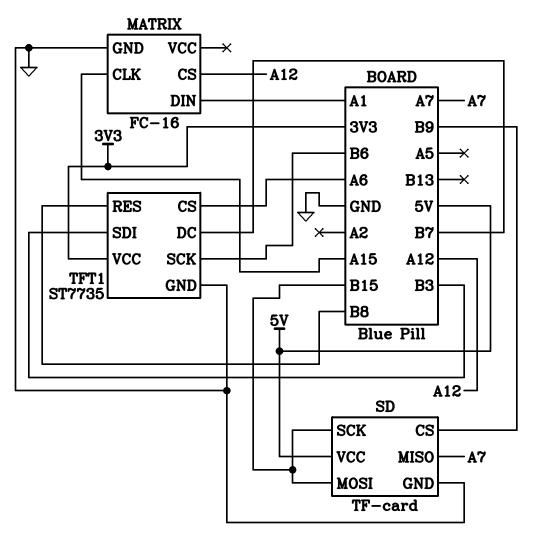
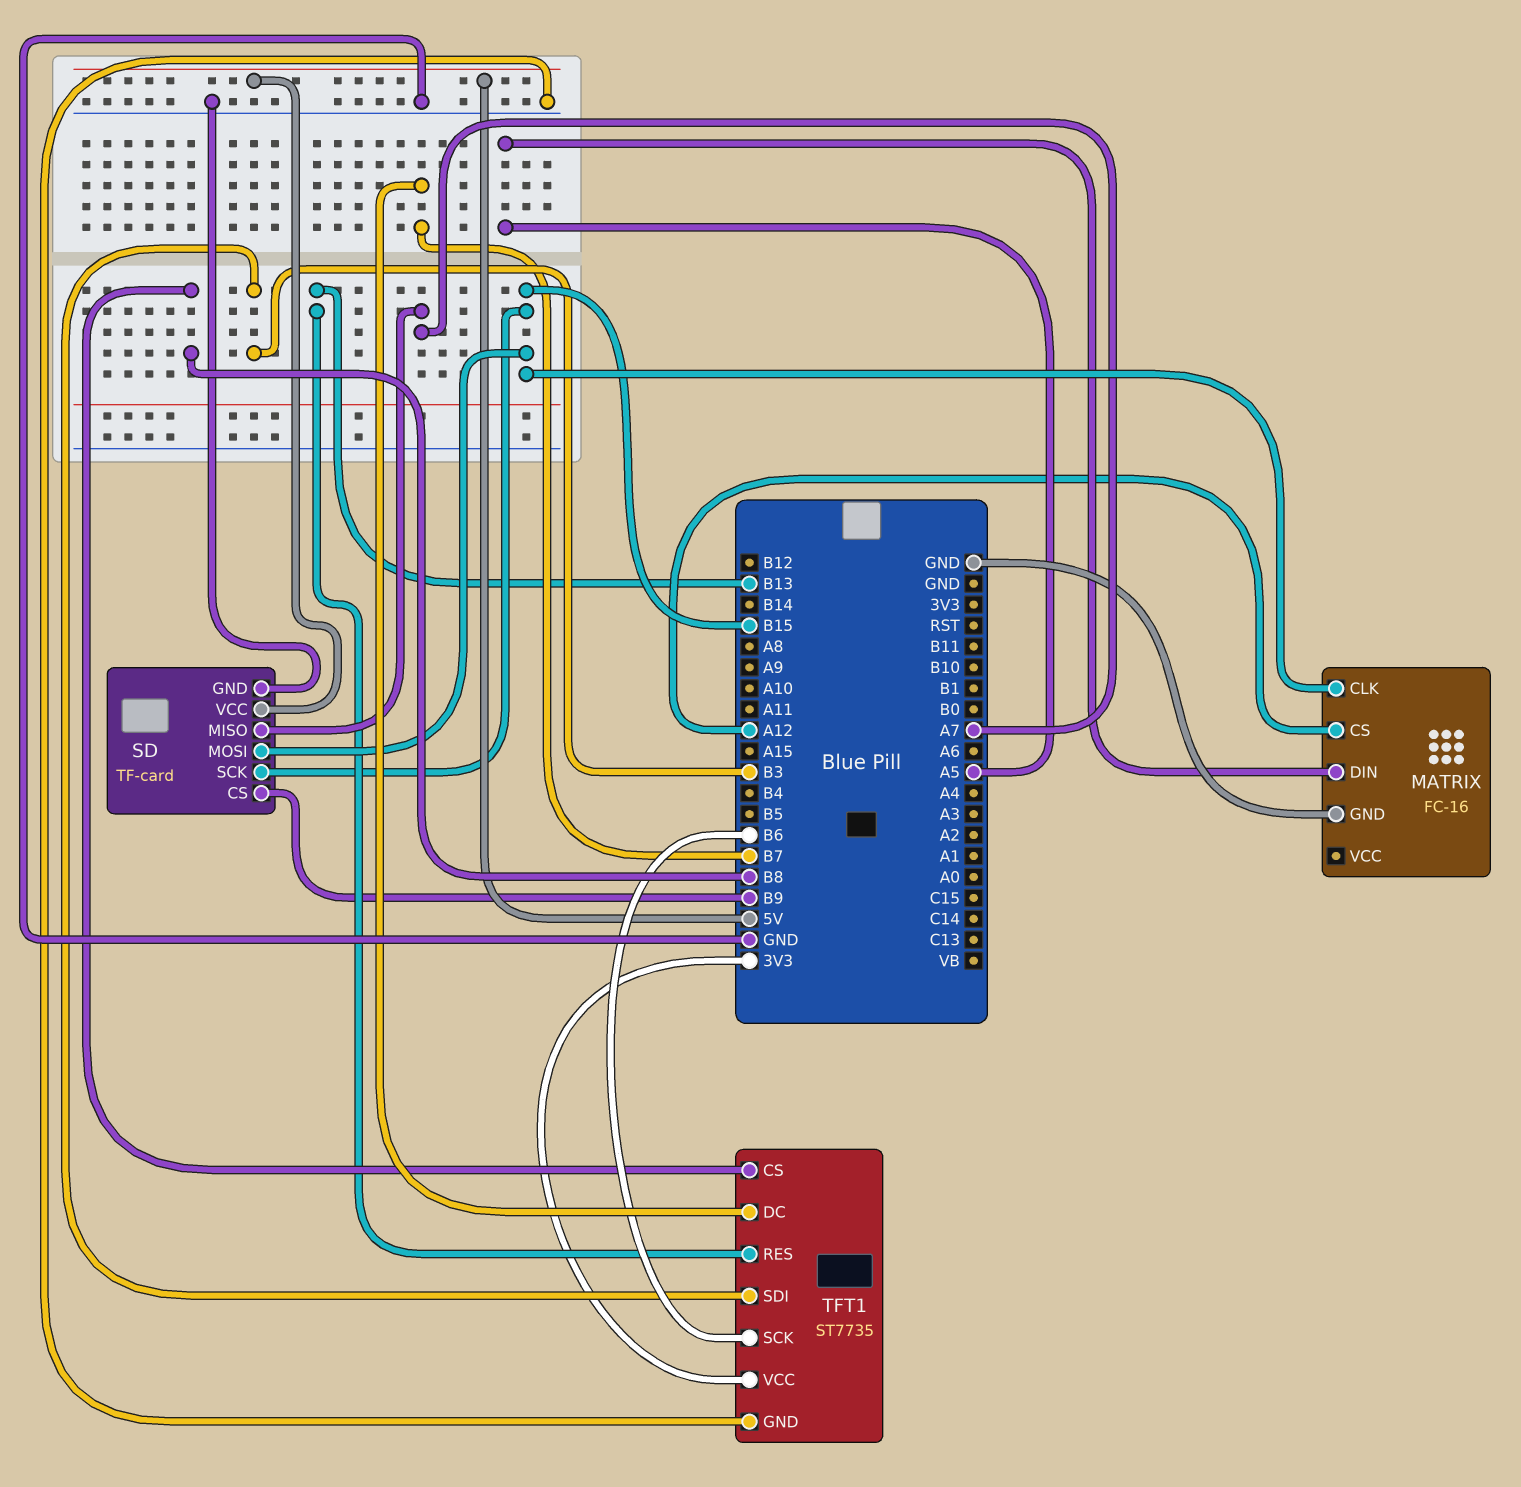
MATRIX pin CLK: A15 -> B15
MATRIX pin DIN: A1 -> A5
TFT1 pin CS: A6 -> B8
TFT1 pin RES: B8 -> B13

